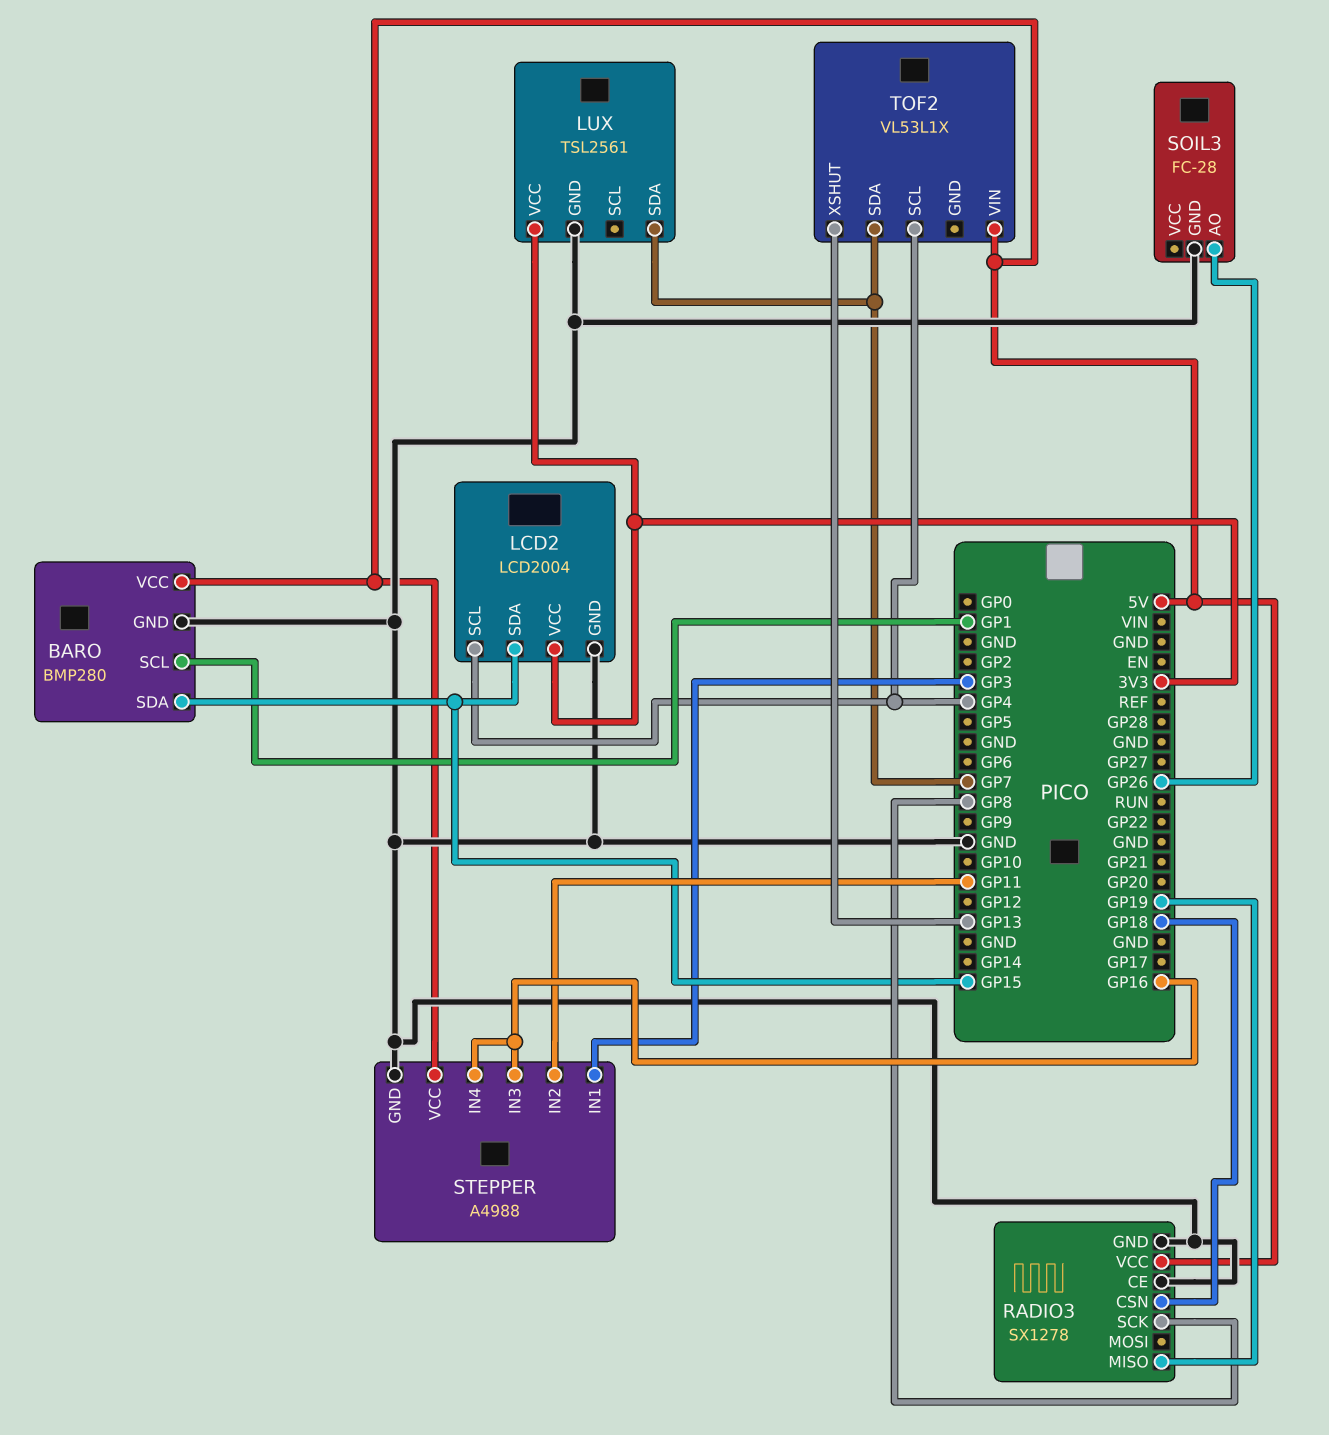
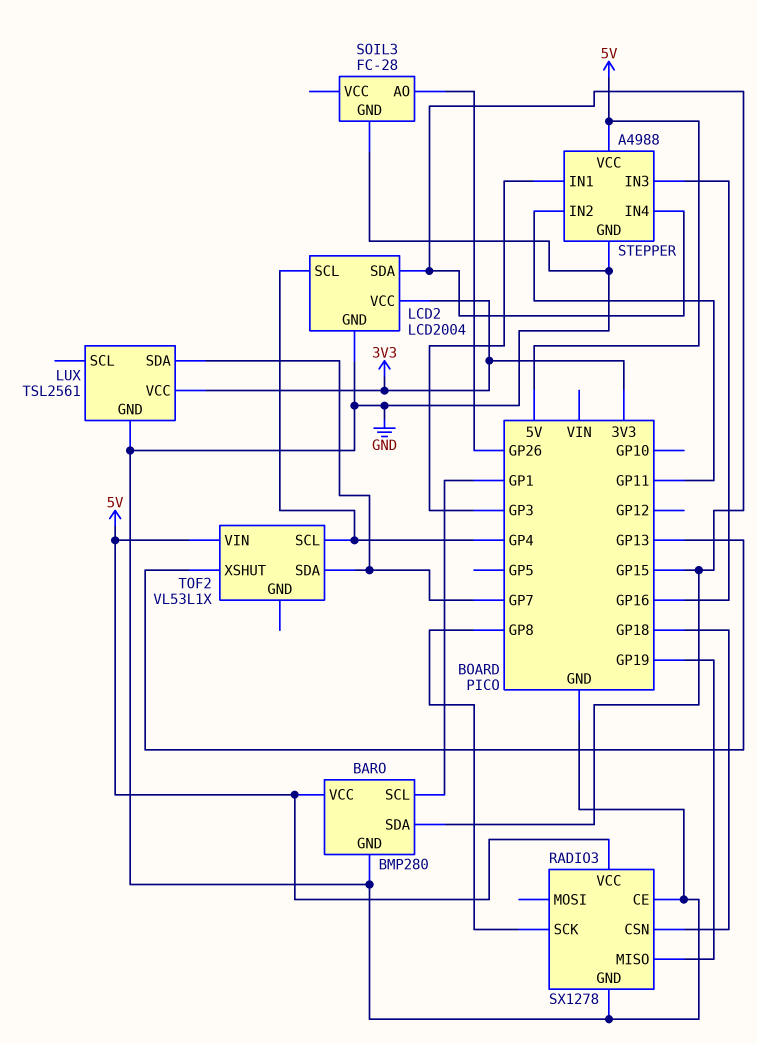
STEPPER pin IN4: GP16 -> GP15

